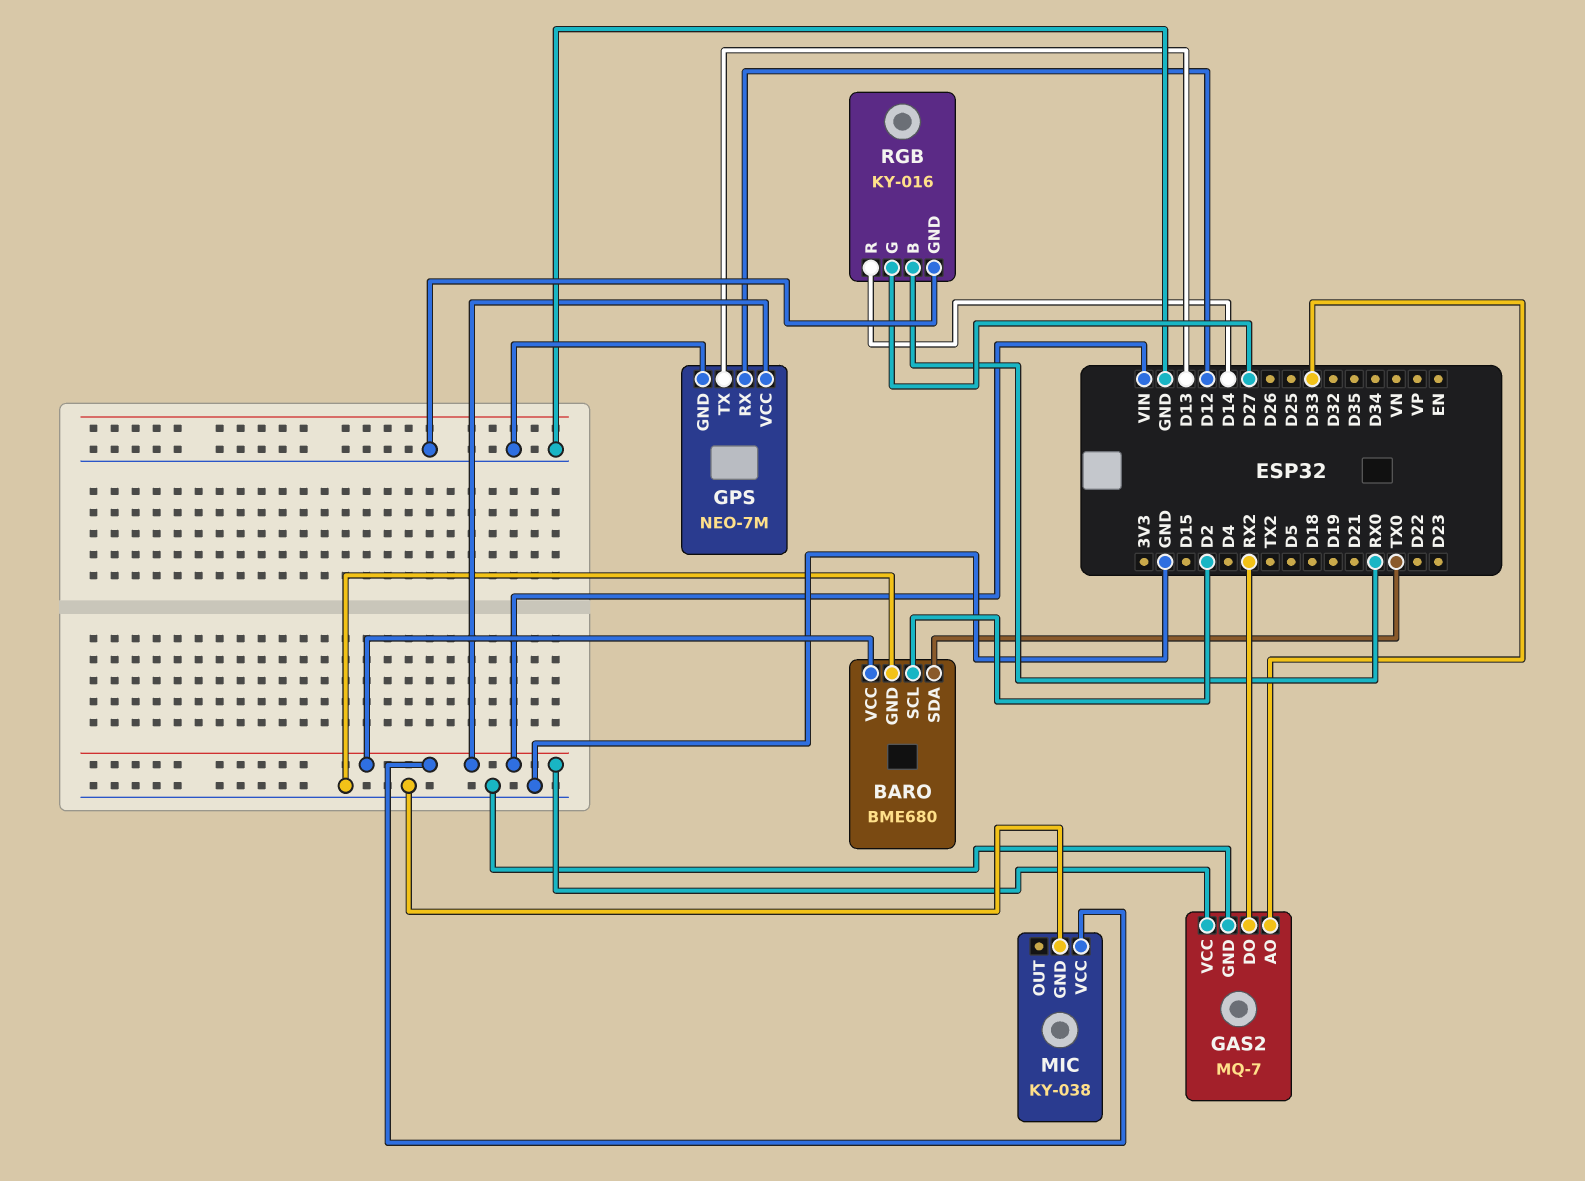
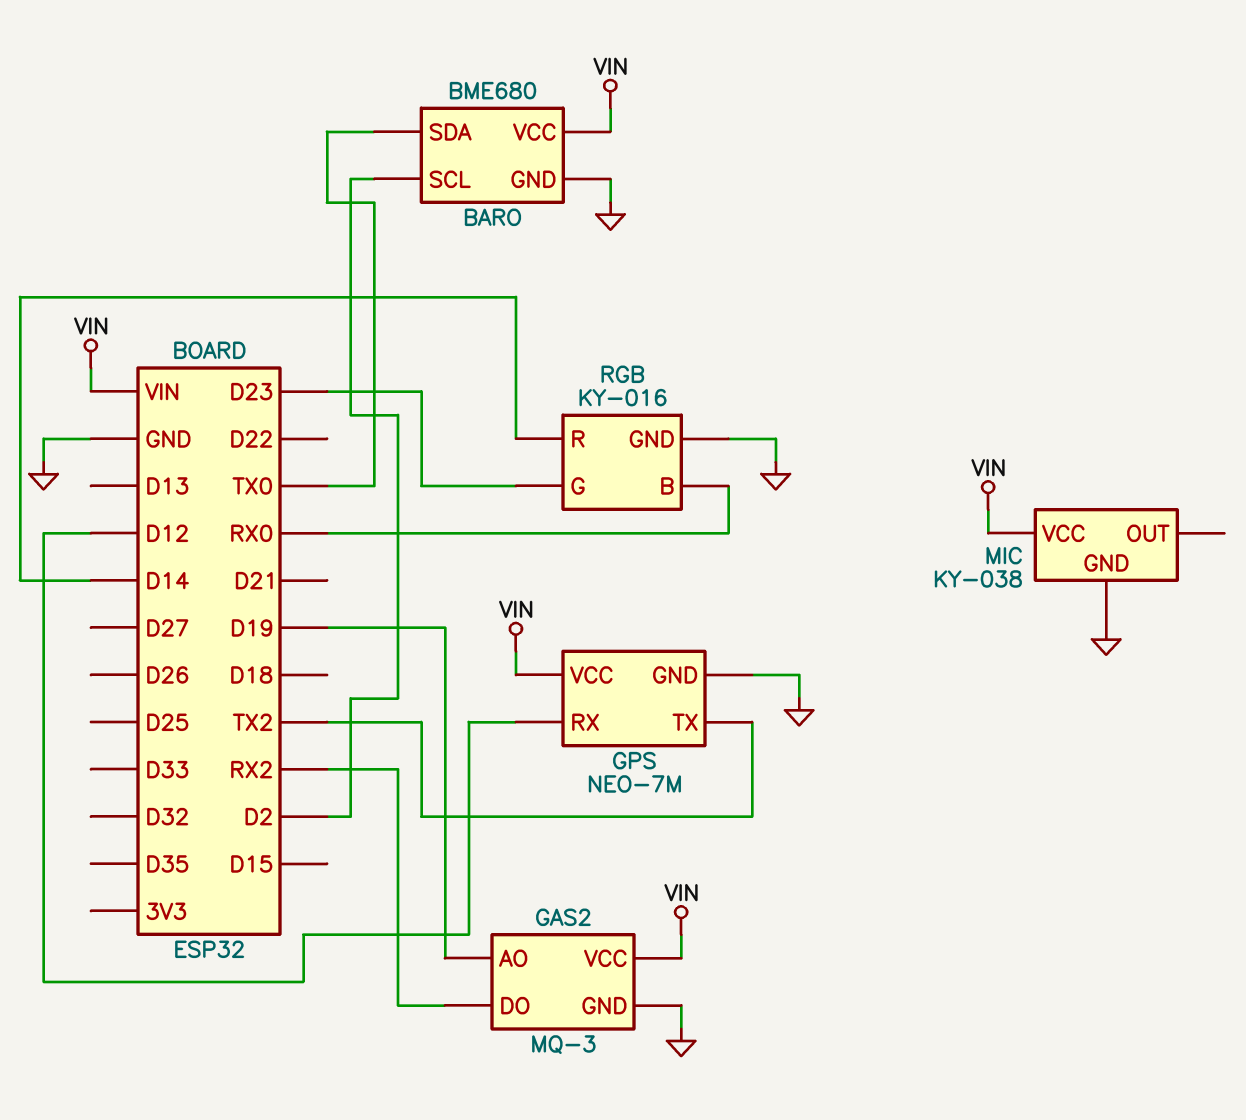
GAS2: MQ-7 -> MQ-3
GAS2 pin AO: D33 -> D19
GPS pin TX: D13 -> TX2
RGB pin G: D27 -> D23

